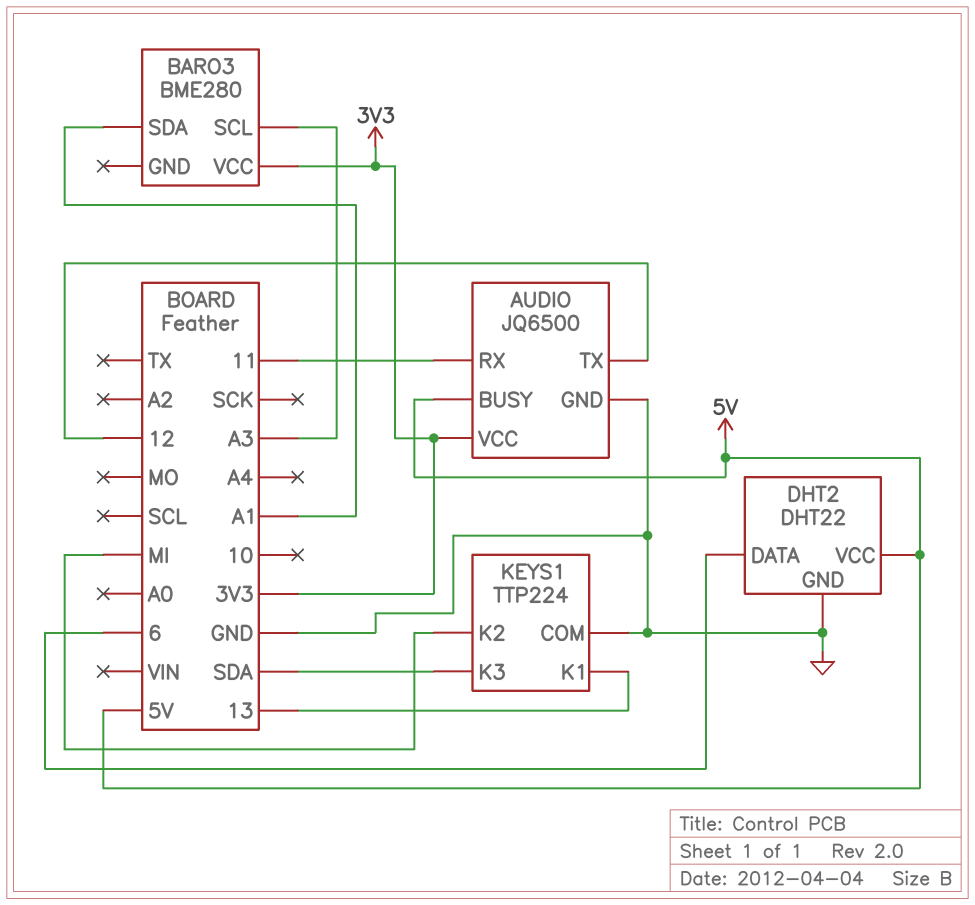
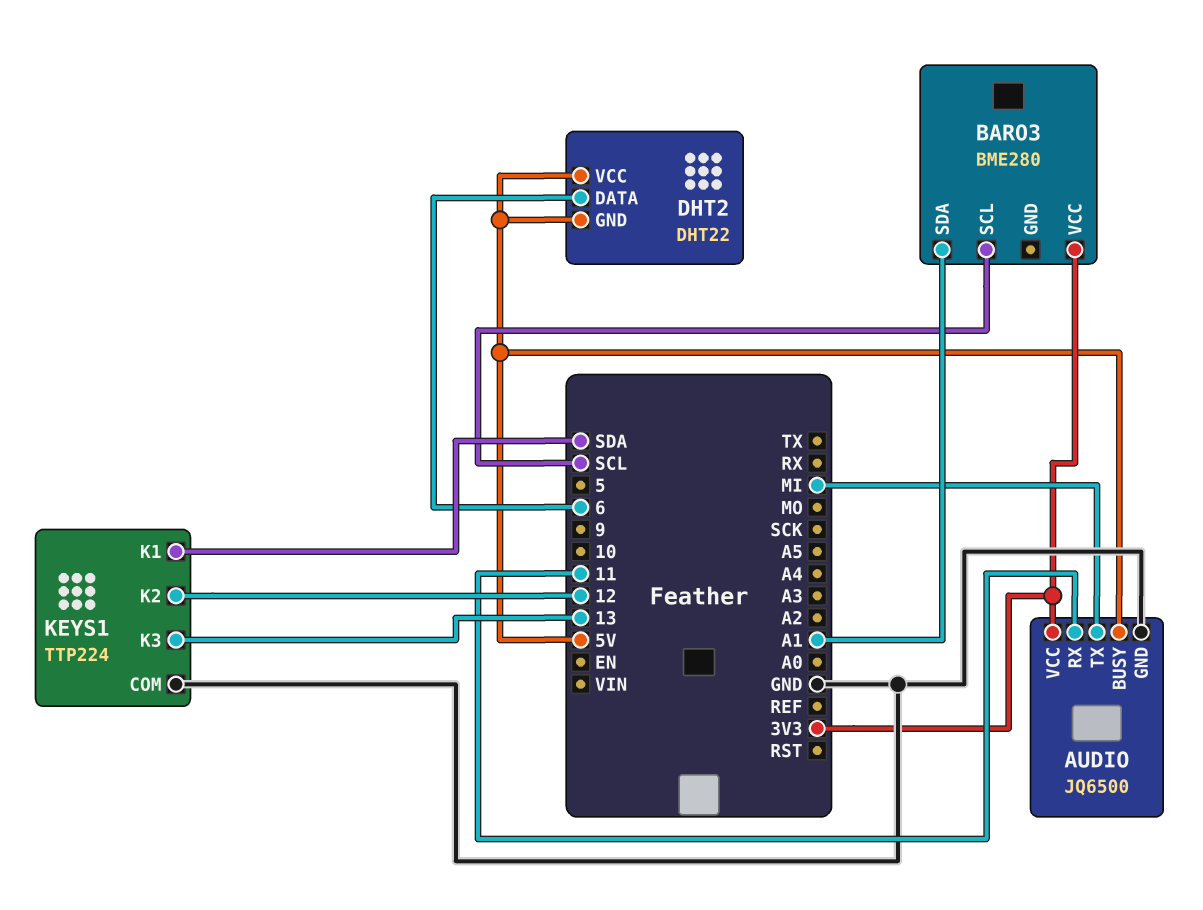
AUDIO pin TX: 12 -> MI
BARO3 pin SCL: A3 -> SCL
DHT2 pin GND: GND -> 5V
KEYS1 pin K1: 13 -> SDA
KEYS1 pin K2: MI -> 12
KEYS1 pin K3: SDA -> 13

